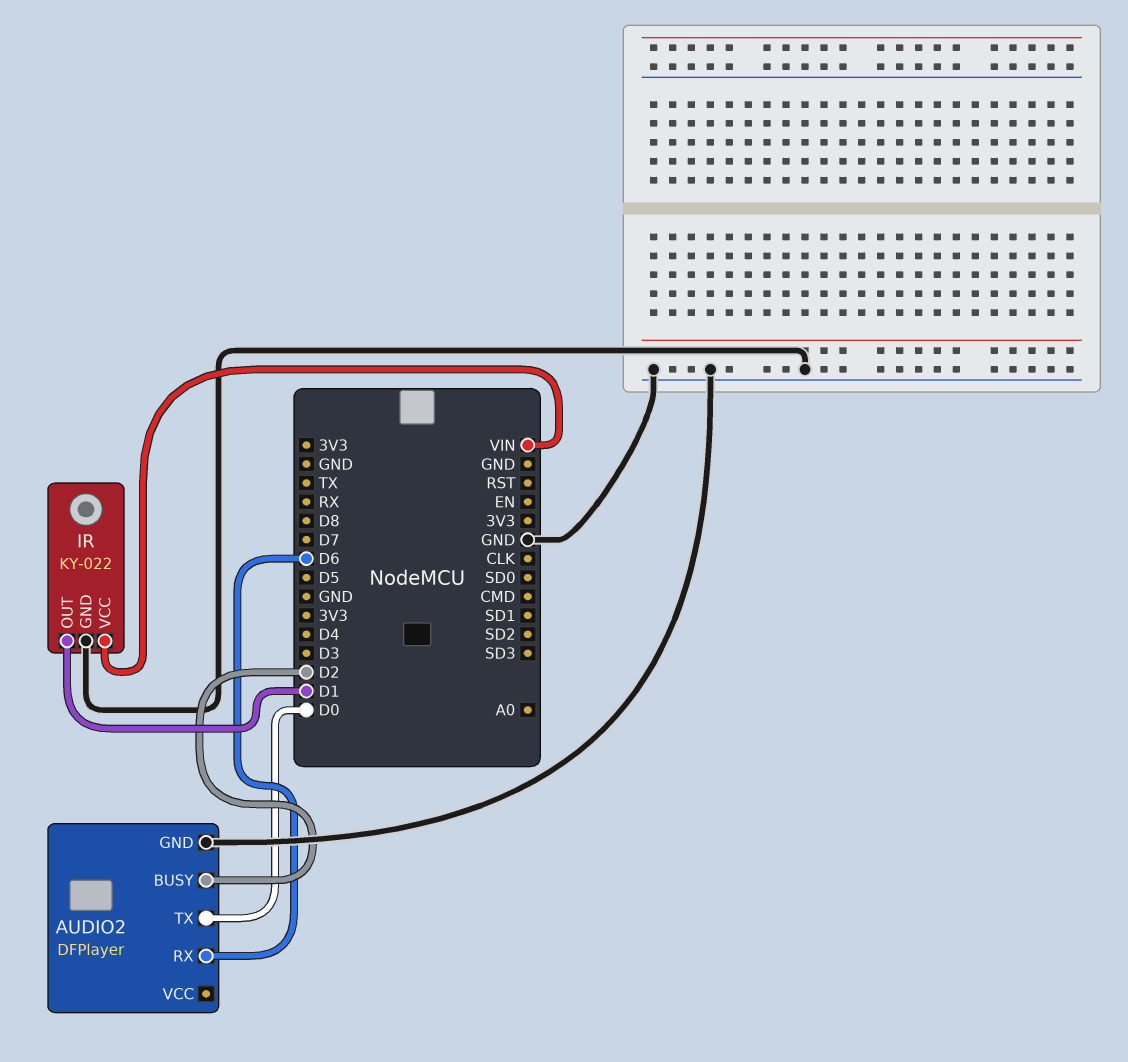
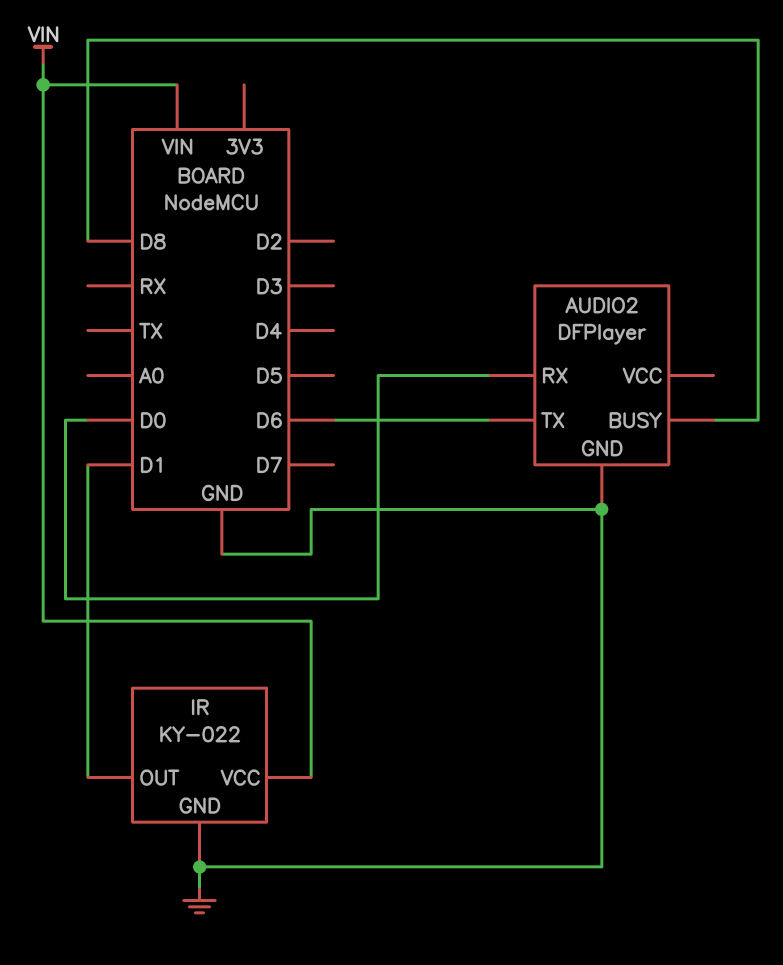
AUDIO2 pin BUSY: D2 -> D8
AUDIO2 pin RX: D6 -> D0
AUDIO2 pin TX: D0 -> D6

